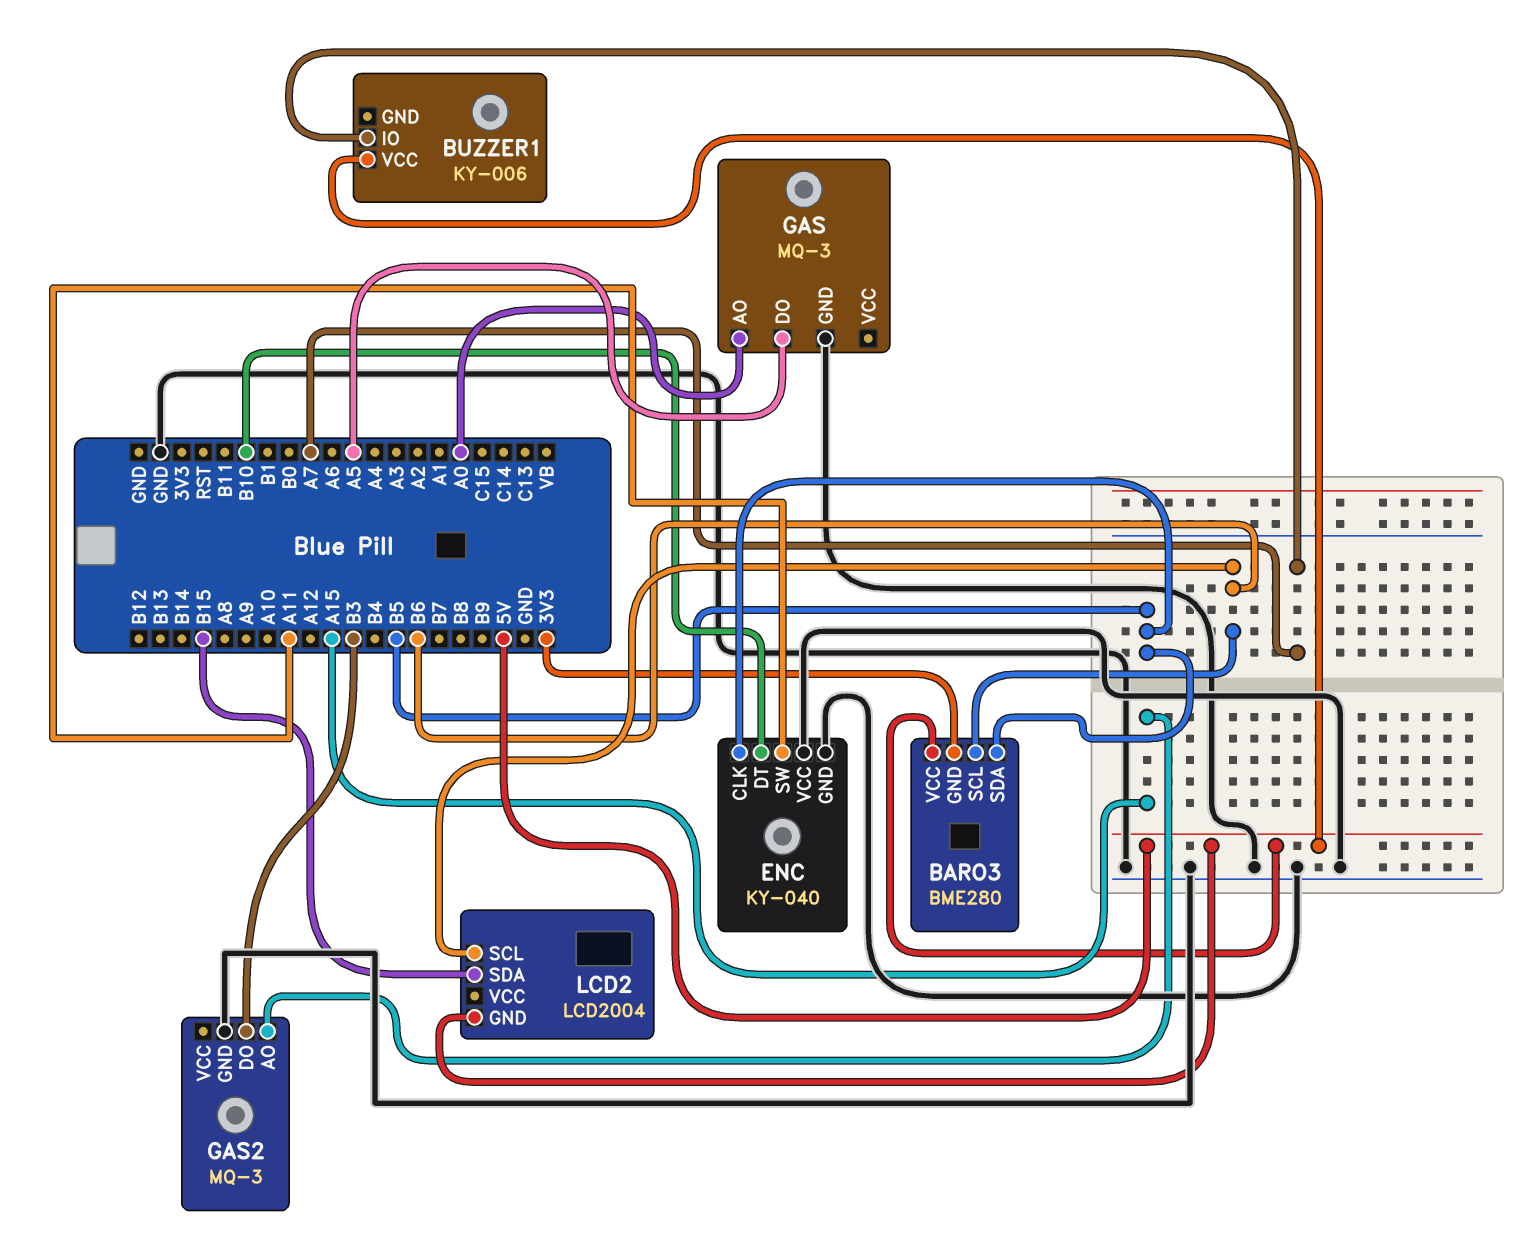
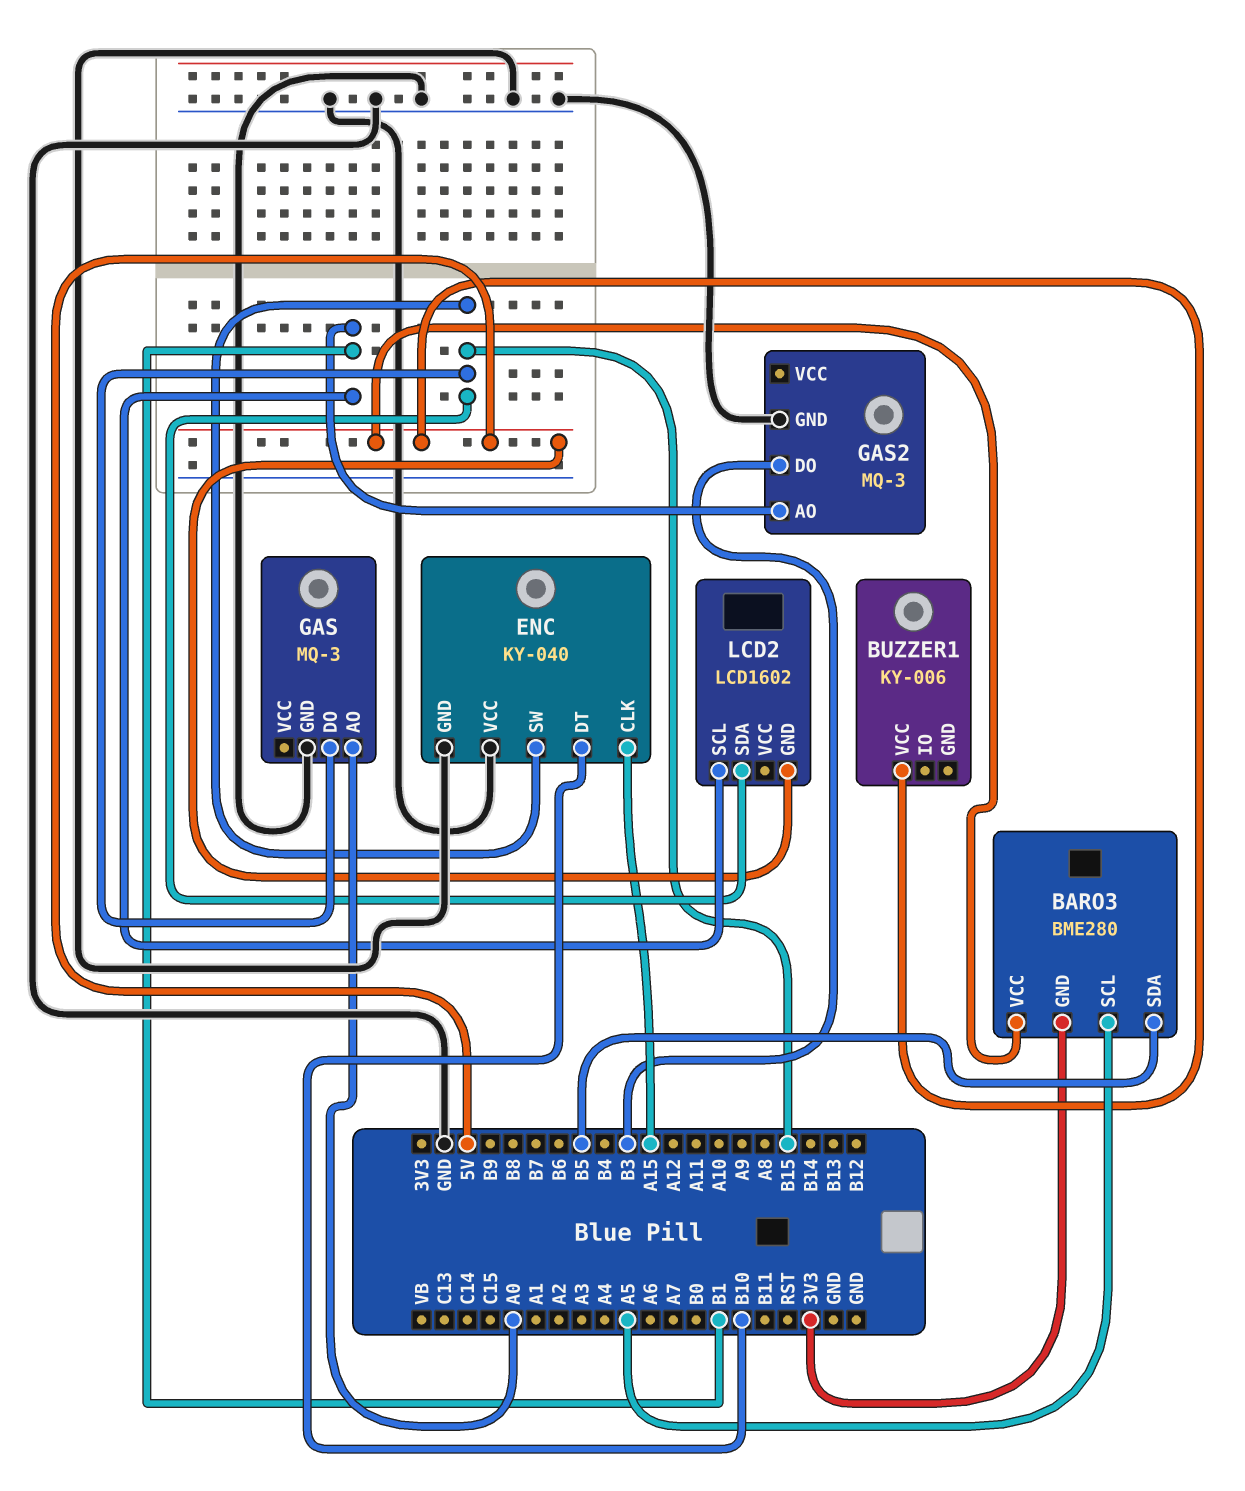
BARO3 pin SCL: B6 -> A5
BUZZER1 pin IO: A7 -> none
ENC pin CLK: B5 -> A15
ENC pin SW: A11 -> B15
GAS pin DO: A5 -> B15
GAS2 pin AO: A15 -> B1
LCD2: LCD2004 -> LCD1602
LCD2 pin SCL: B6 -> B1

